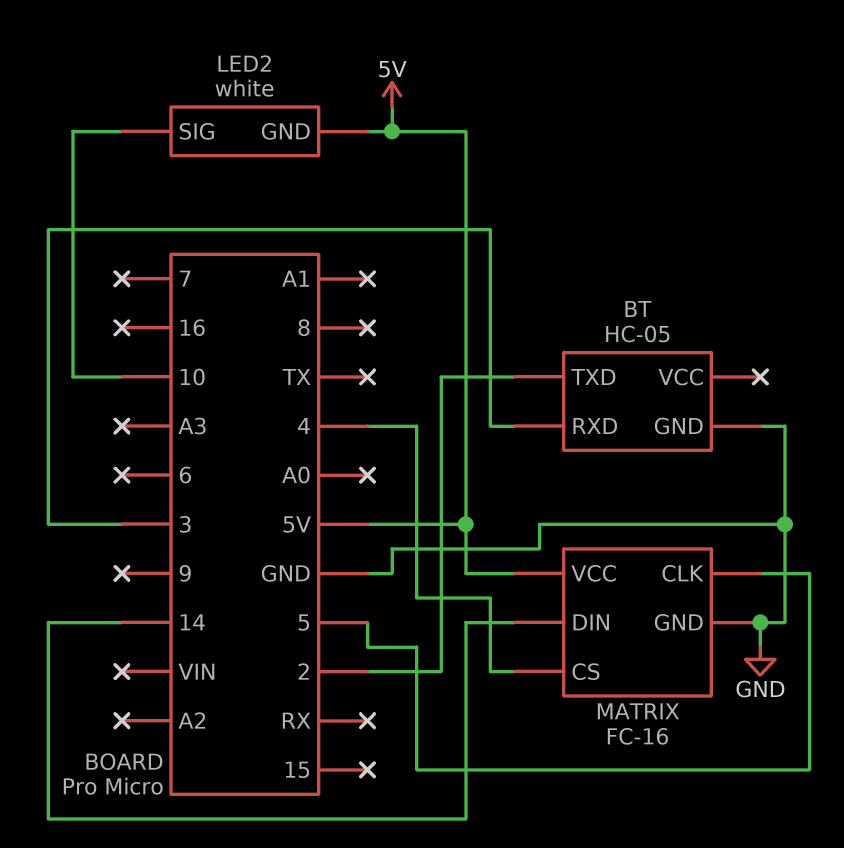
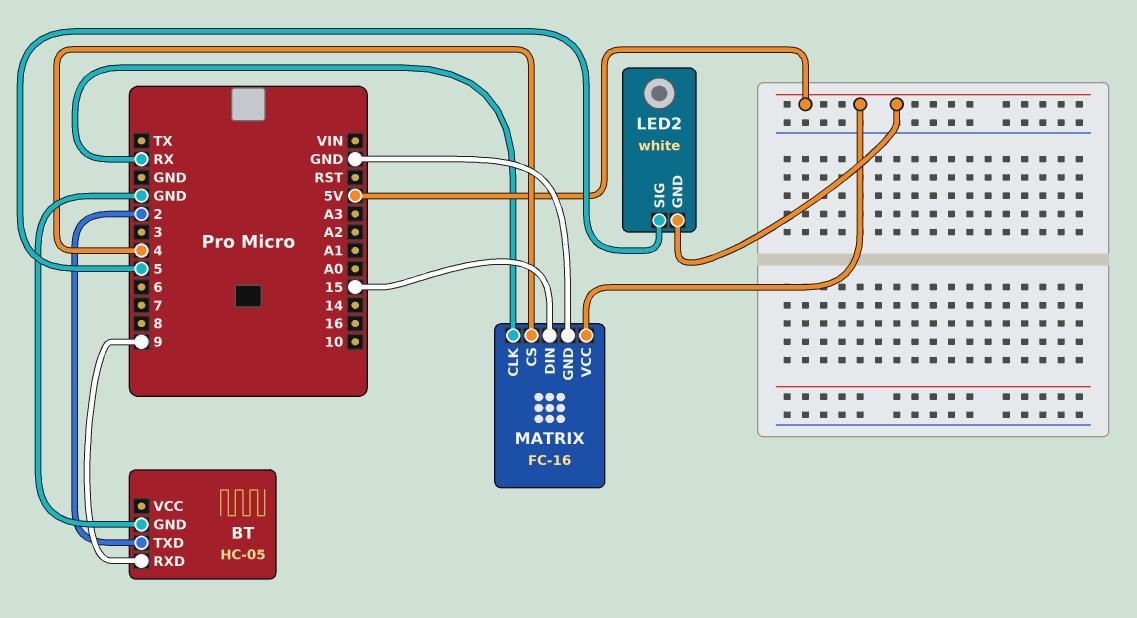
BT pin RXD: 3 -> 9
LED2 pin SIG: 10 -> 5
MATRIX pin CLK: 5 -> RX
MATRIX pin DIN: 14 -> 15

